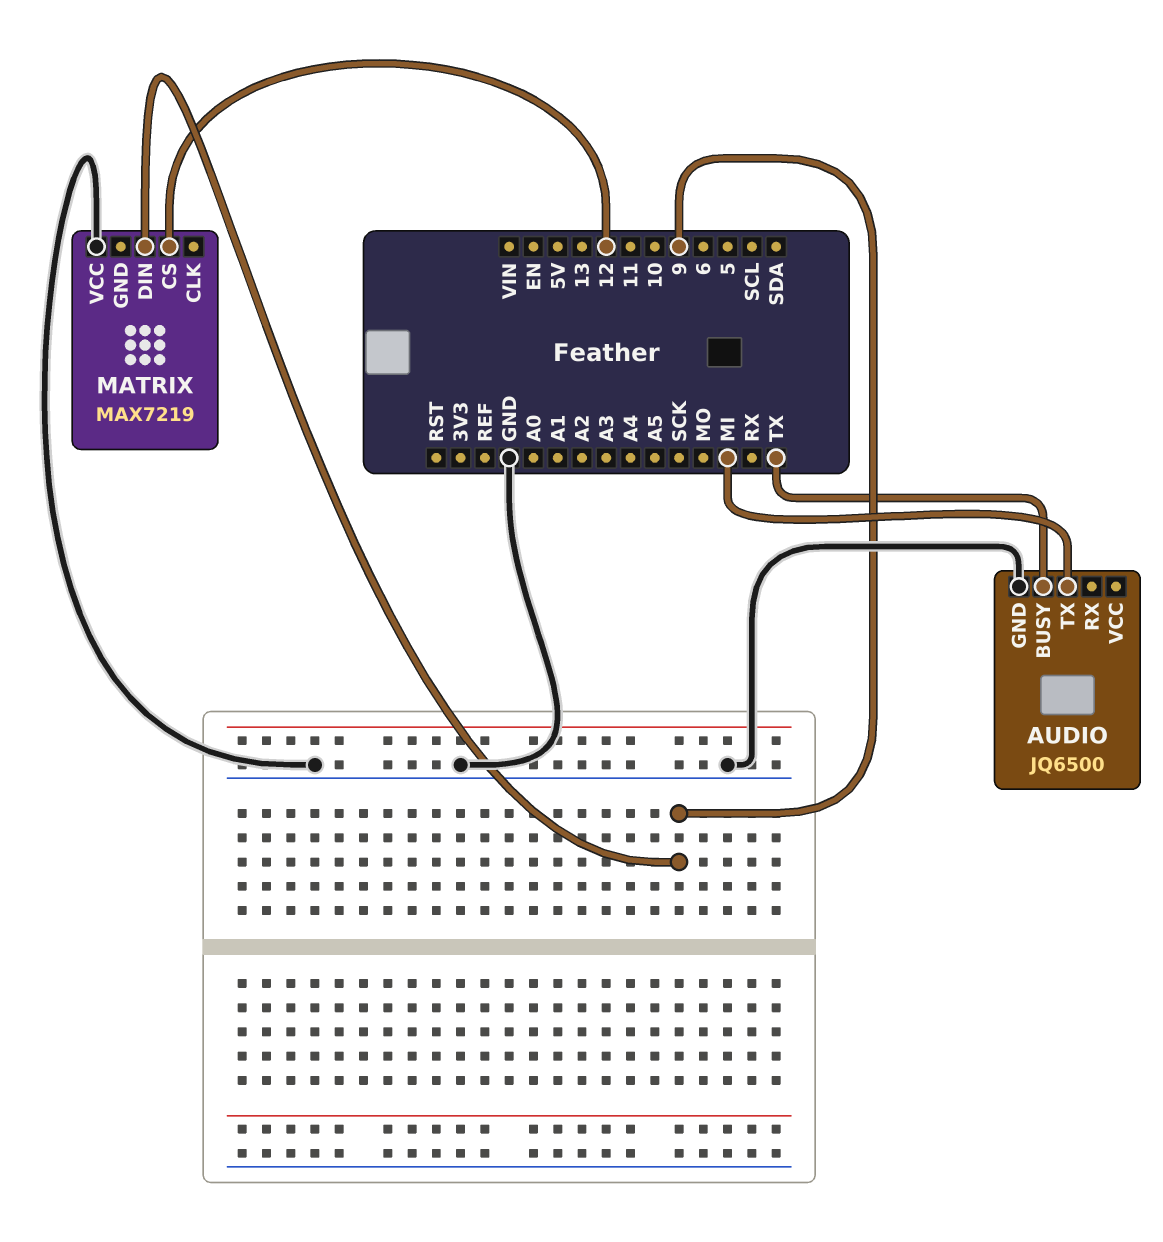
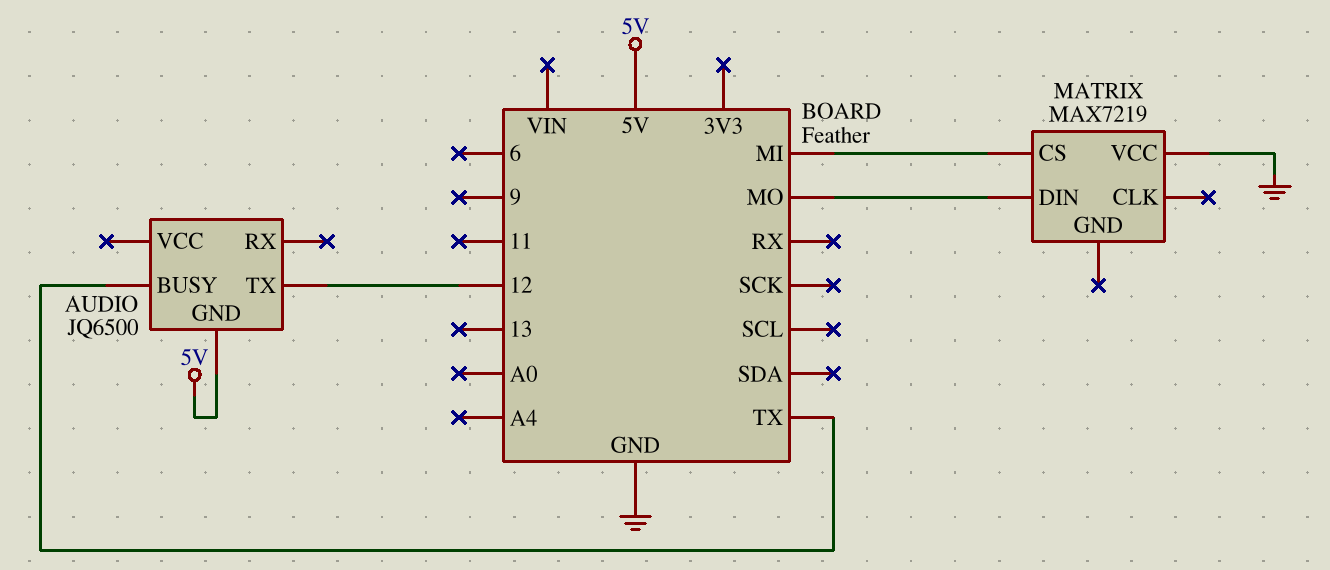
AUDIO pin GND: GND -> 5V
AUDIO pin TX: MI -> 12
MATRIX pin CS: 12 -> MI
MATRIX pin DIN: 9 -> MO

